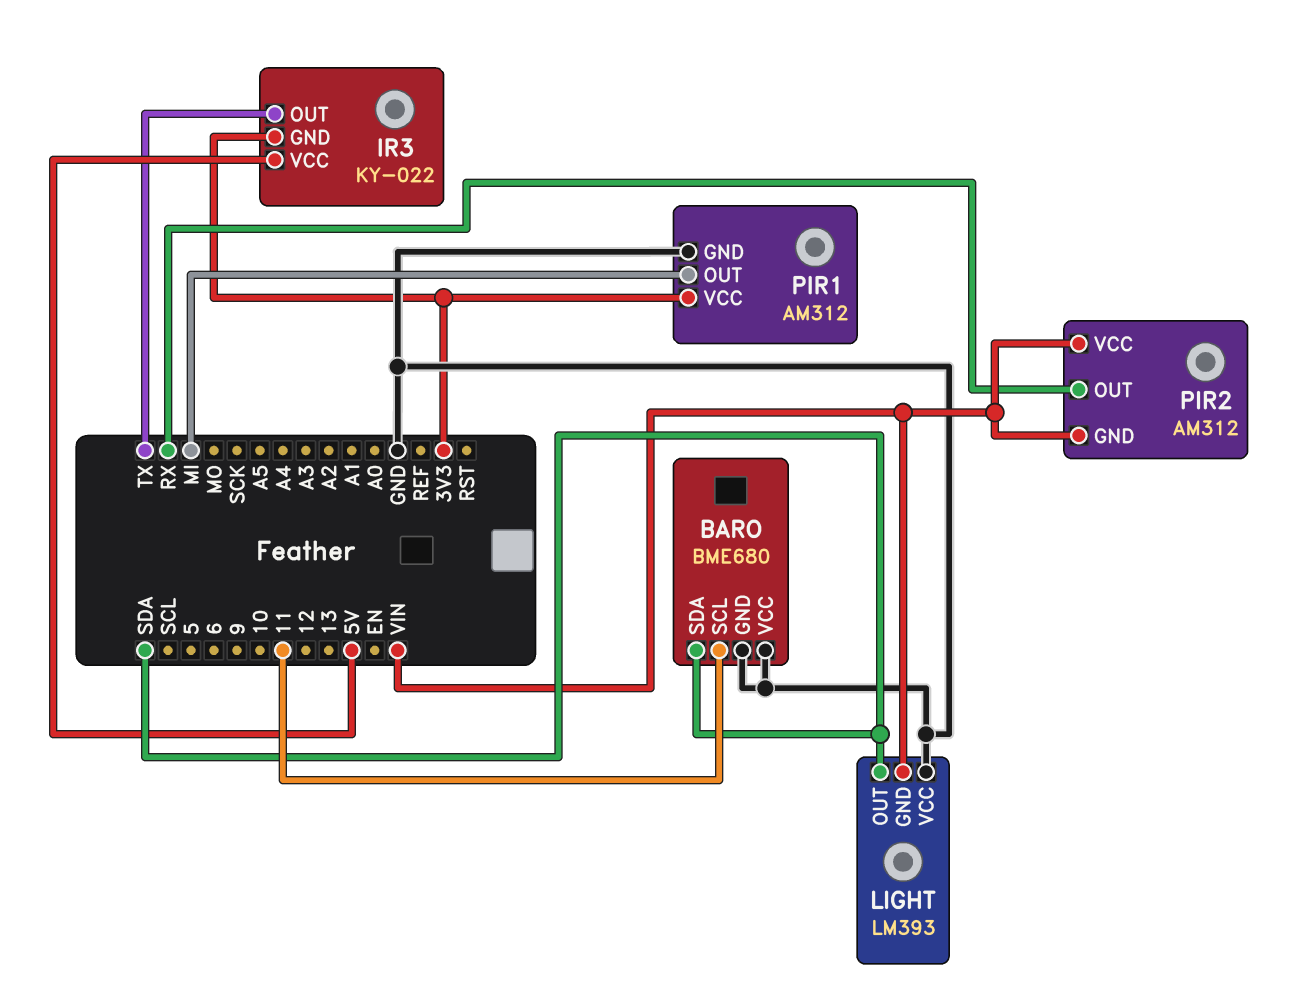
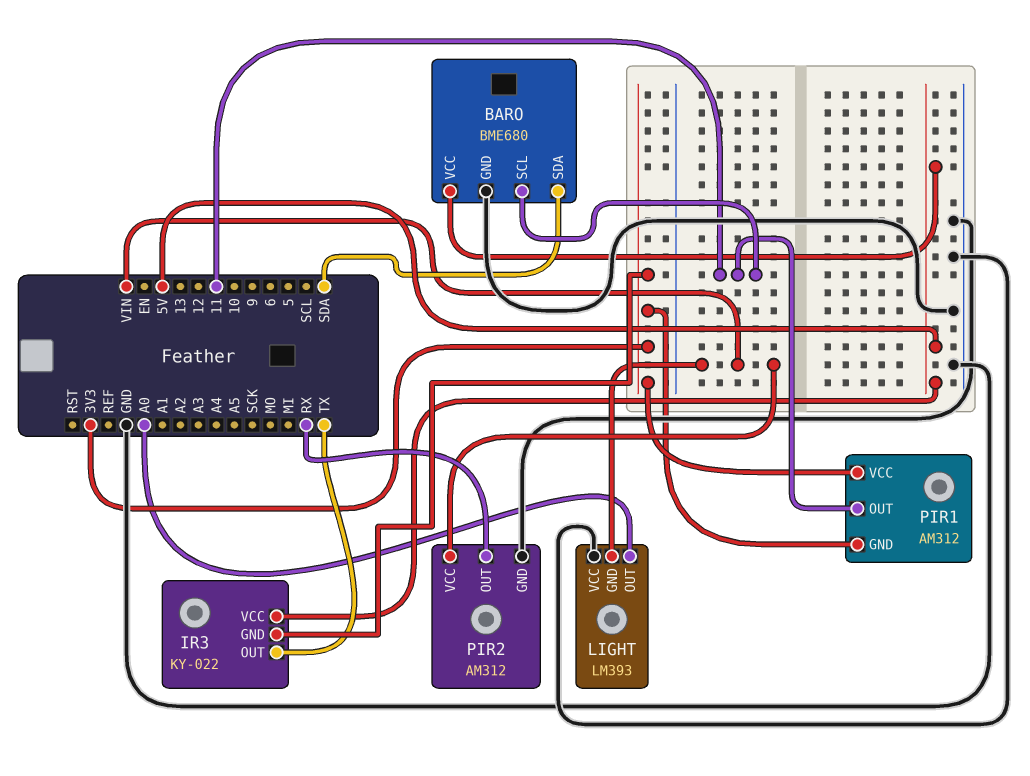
BARO pin VCC: GND -> 5V
LIGHT pin OUT: SDA -> A0
PIR1 pin GND: GND -> 3V3
PIR1 pin OUT: MI -> 11
PIR2 pin GND: VIN -> GND

